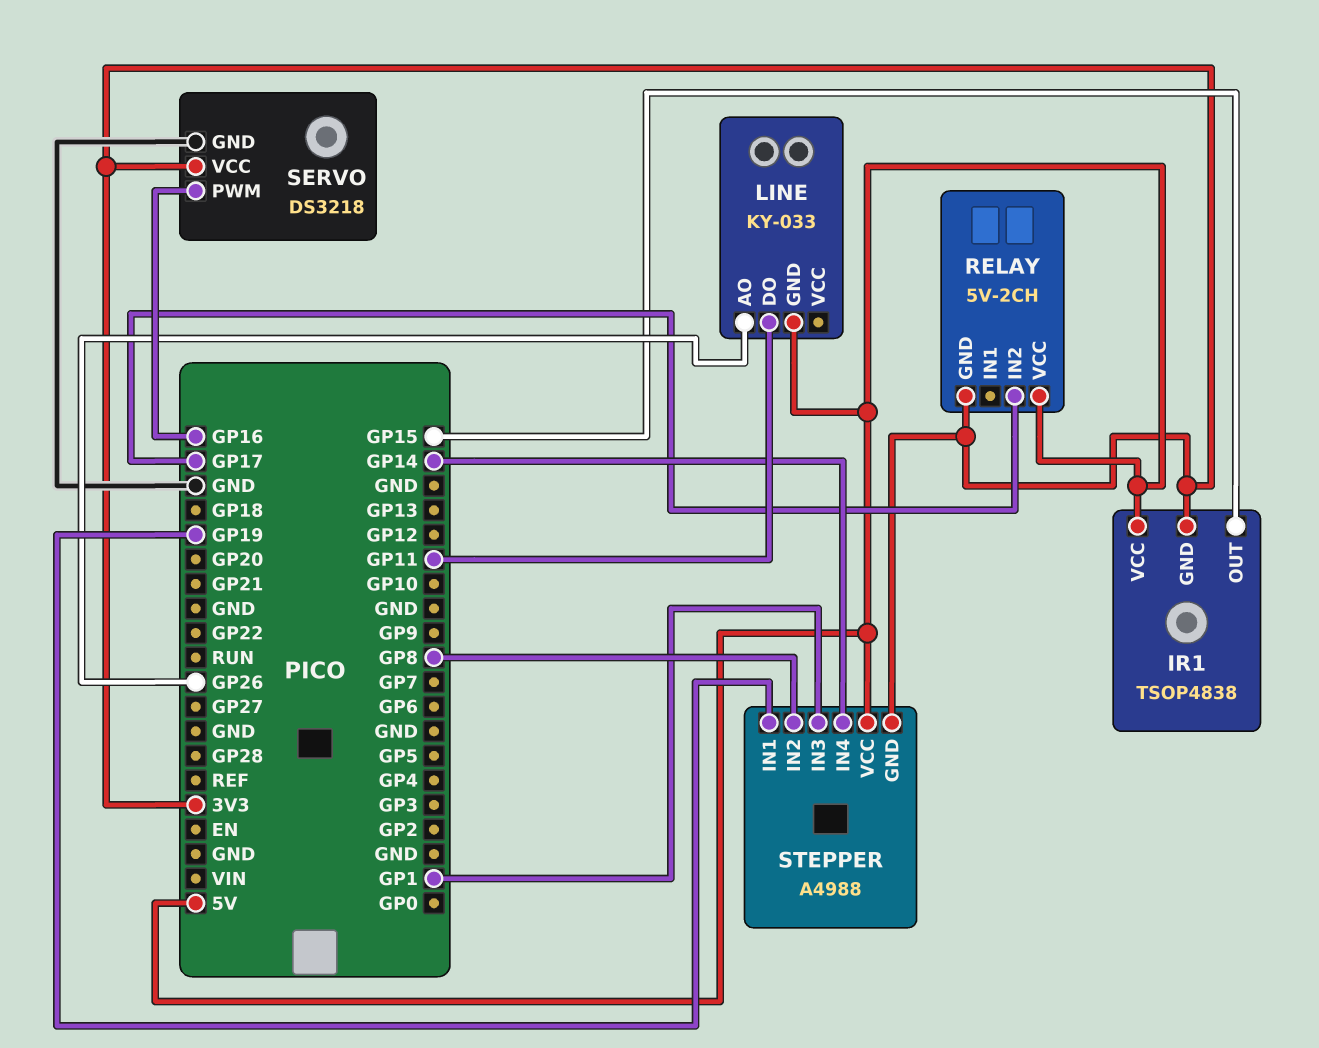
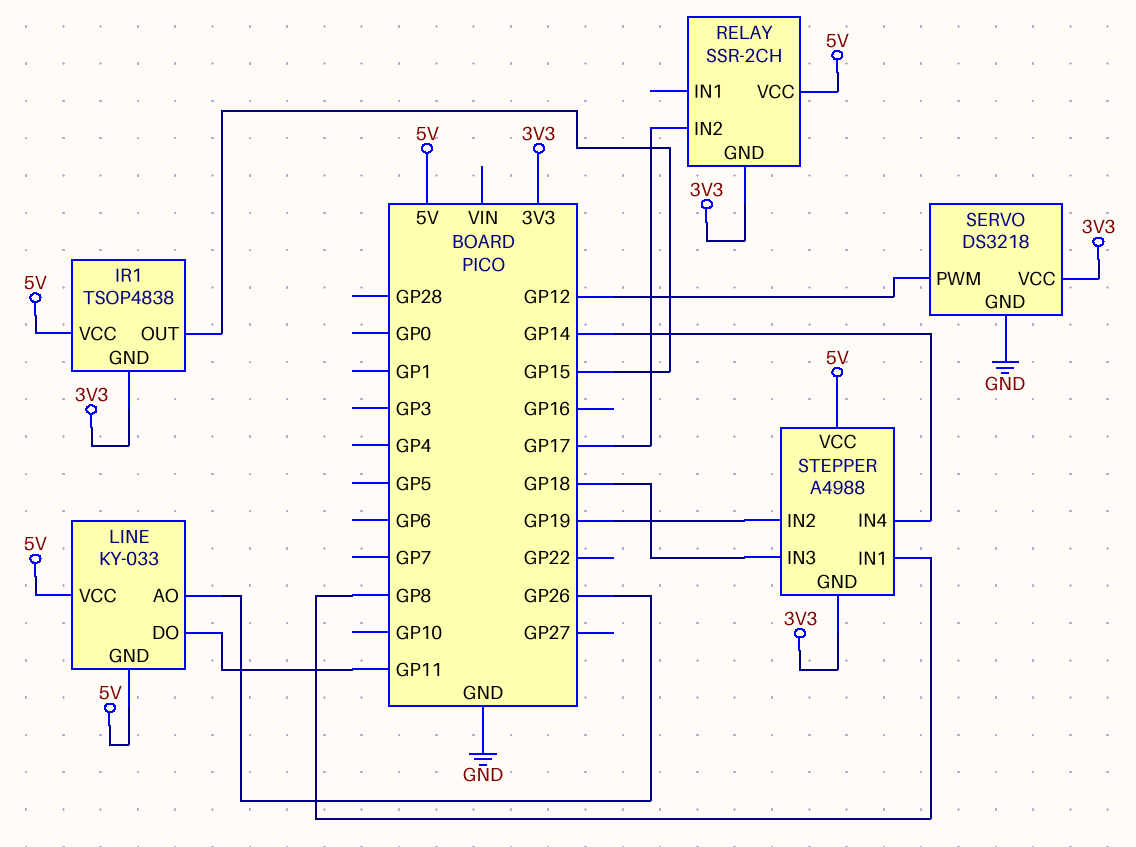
LINE pin VCC: none -> 5V
RELAY: 5V-2CH -> SSR-2CH
SERVO pin PWM: GP16 -> GP12
STEPPER pin IN1: GP19 -> GP8
STEPPER pin IN2: GP8 -> GP19
STEPPER pin IN3: GP1 -> GP18

